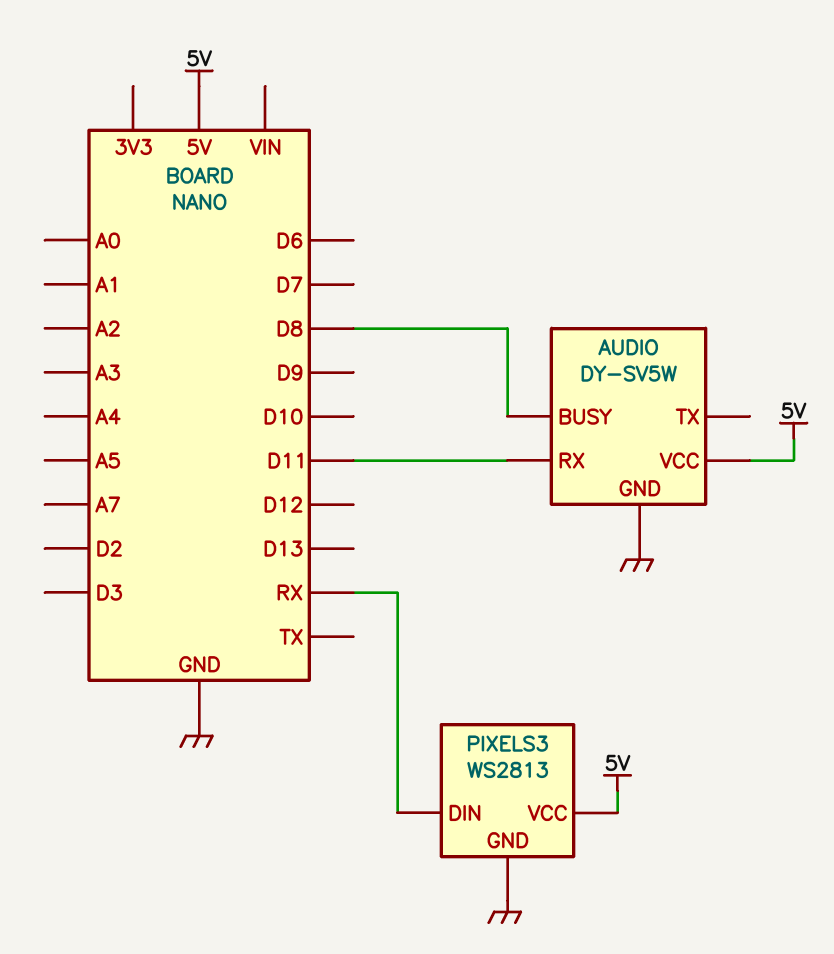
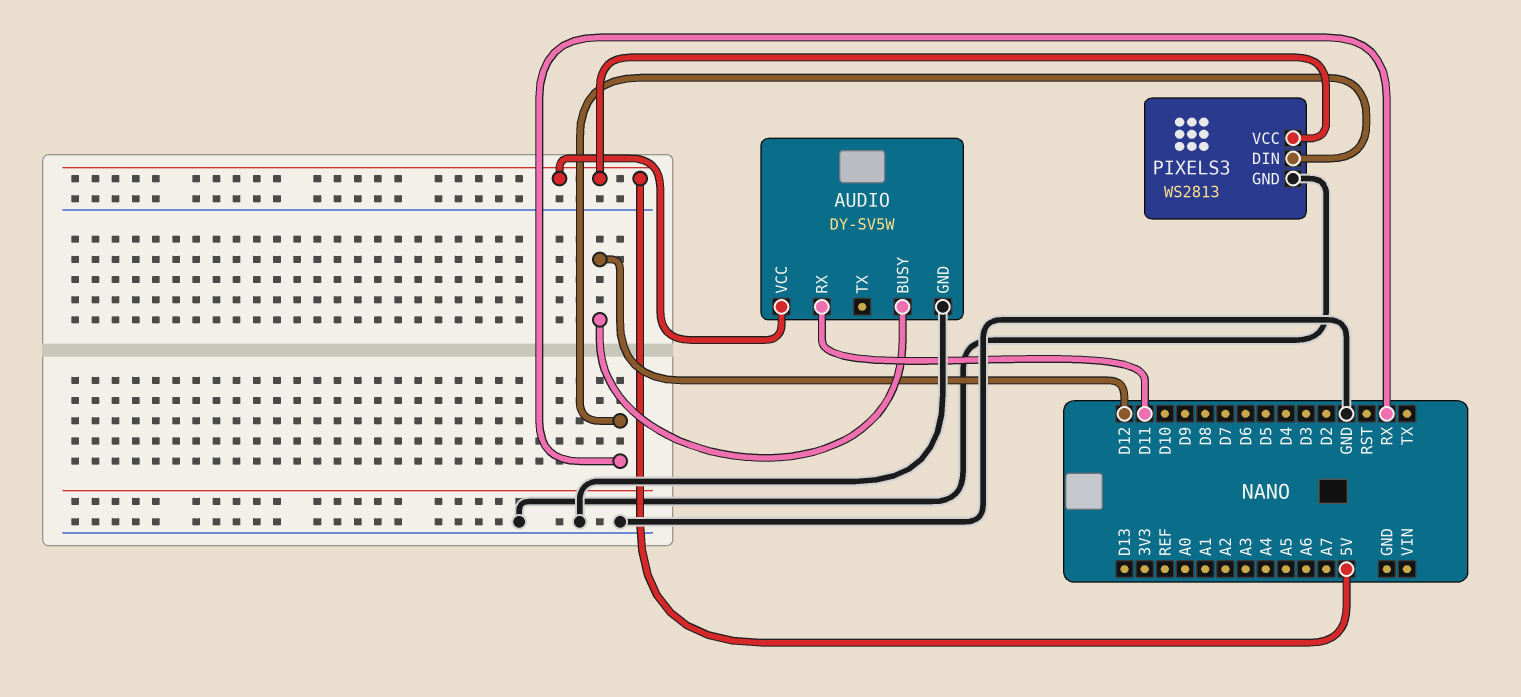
AUDIO pin BUSY: D8 -> D12

